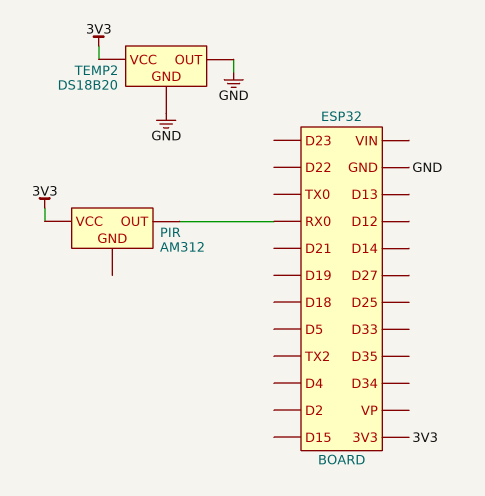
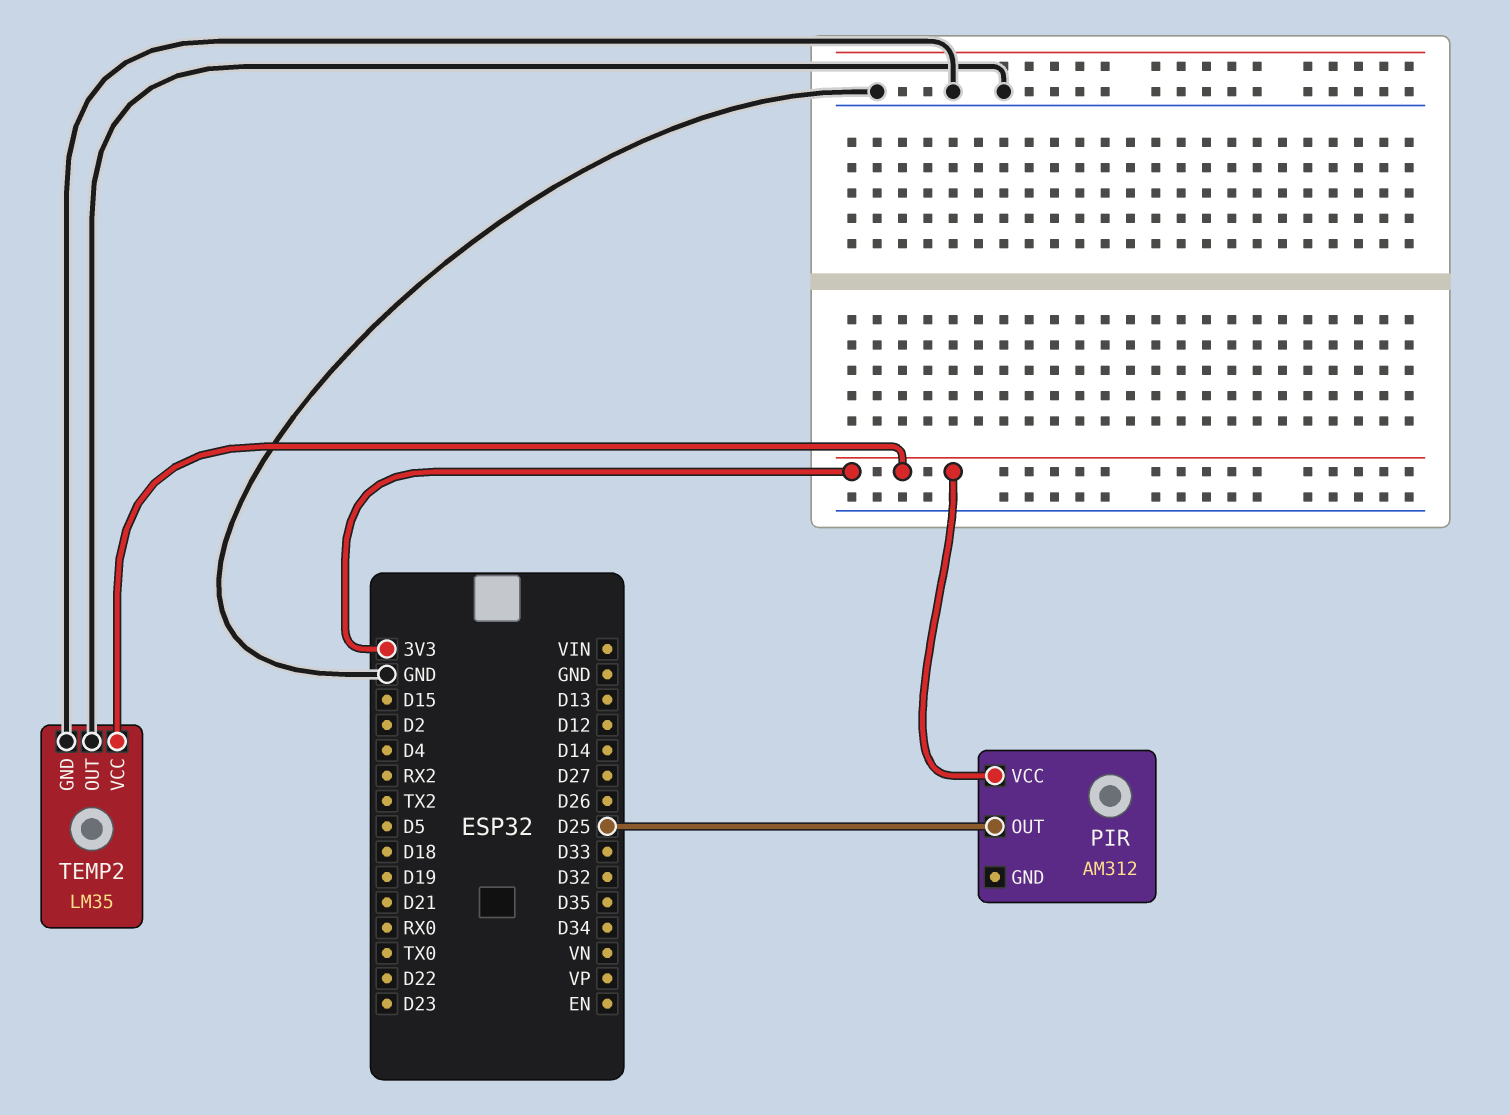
PIR pin OUT: RX0 -> D25
TEMP2: DS18B20 -> LM35

